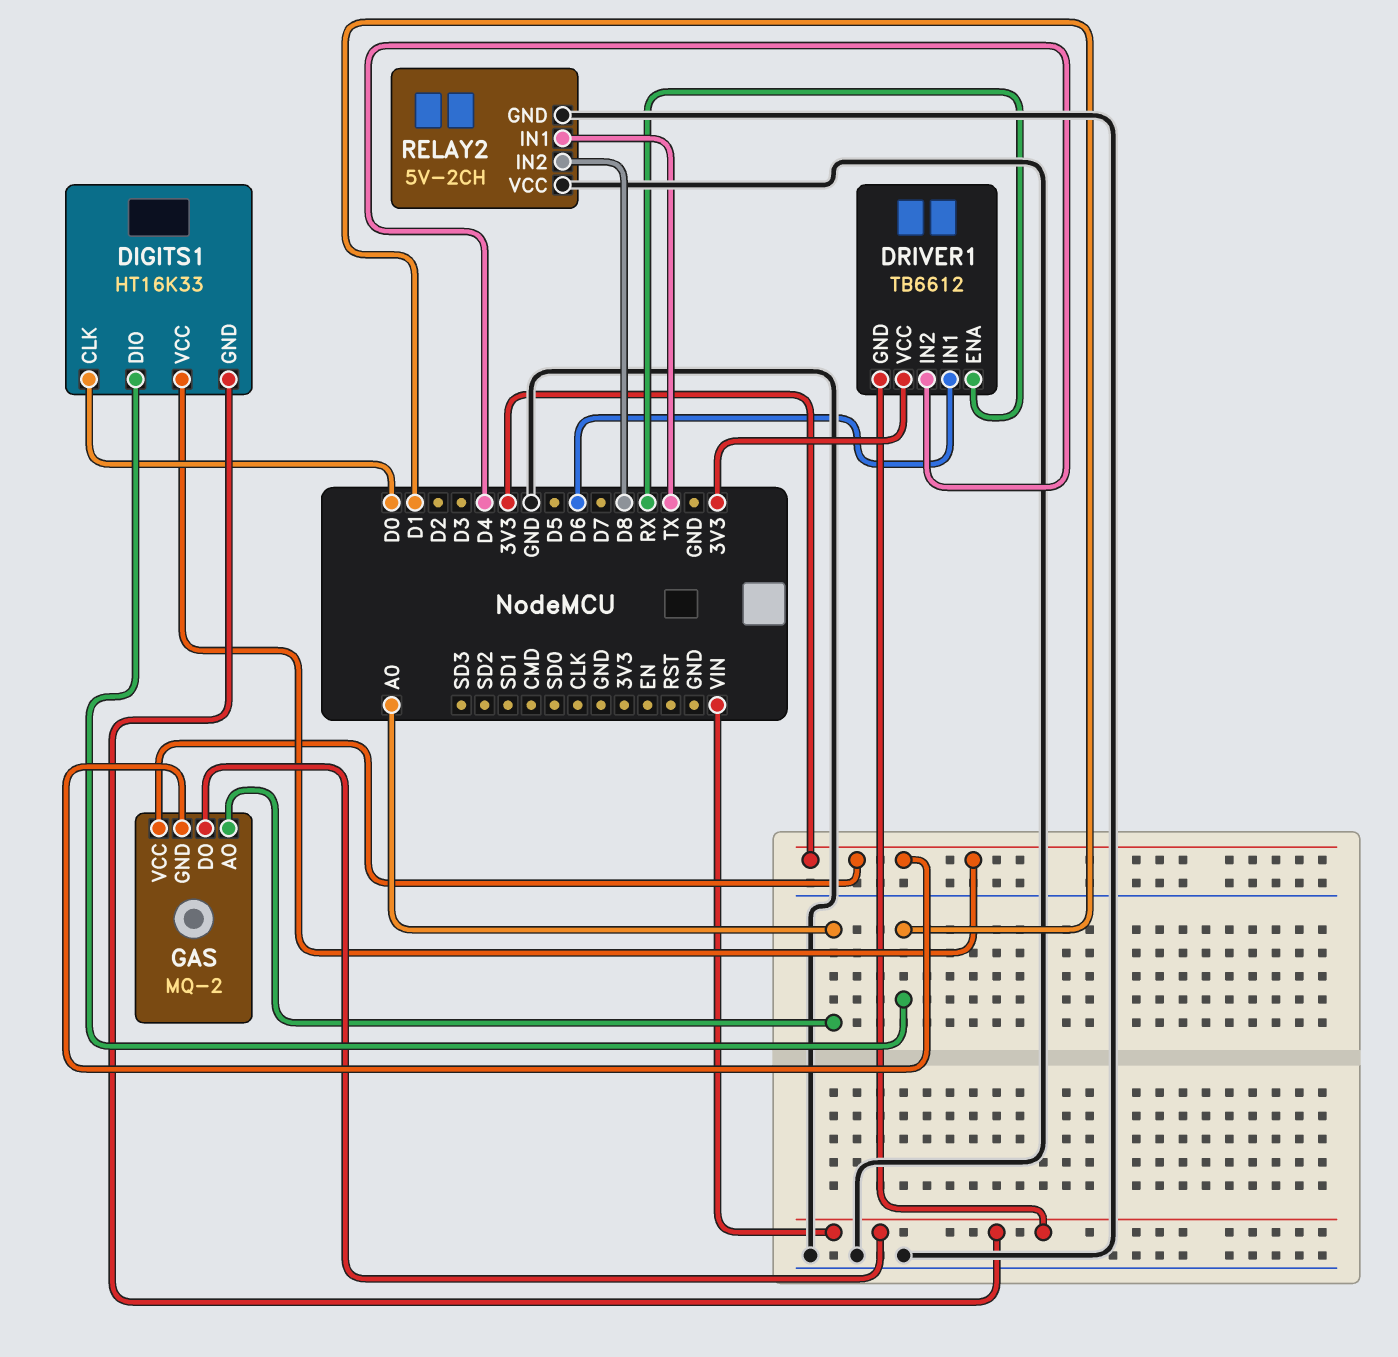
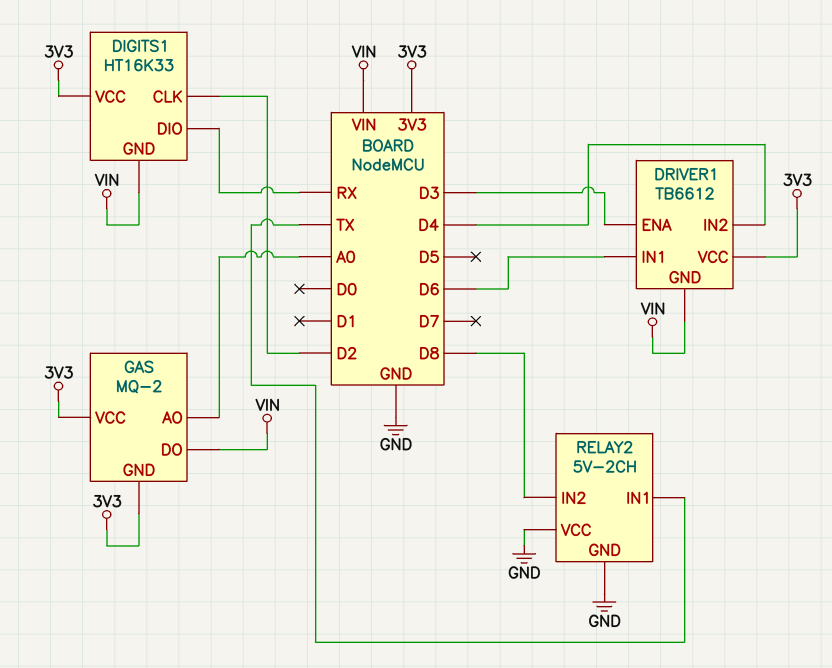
DIGITS1 pin CLK: D0 -> D2
DIGITS1 pin DIO: D1 -> RX
DRIVER1 pin ENA: RX -> D3

